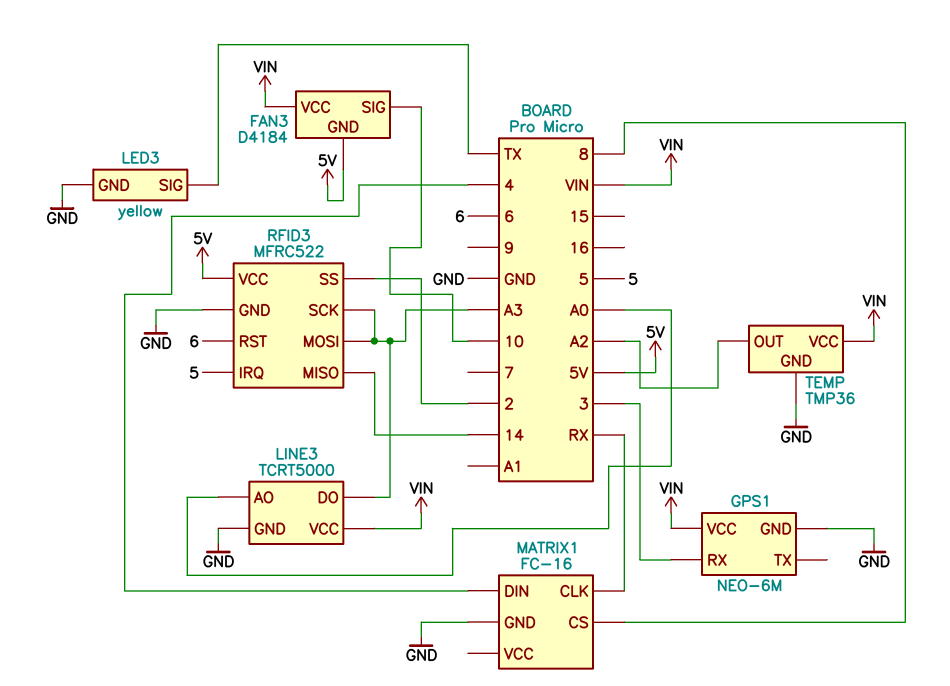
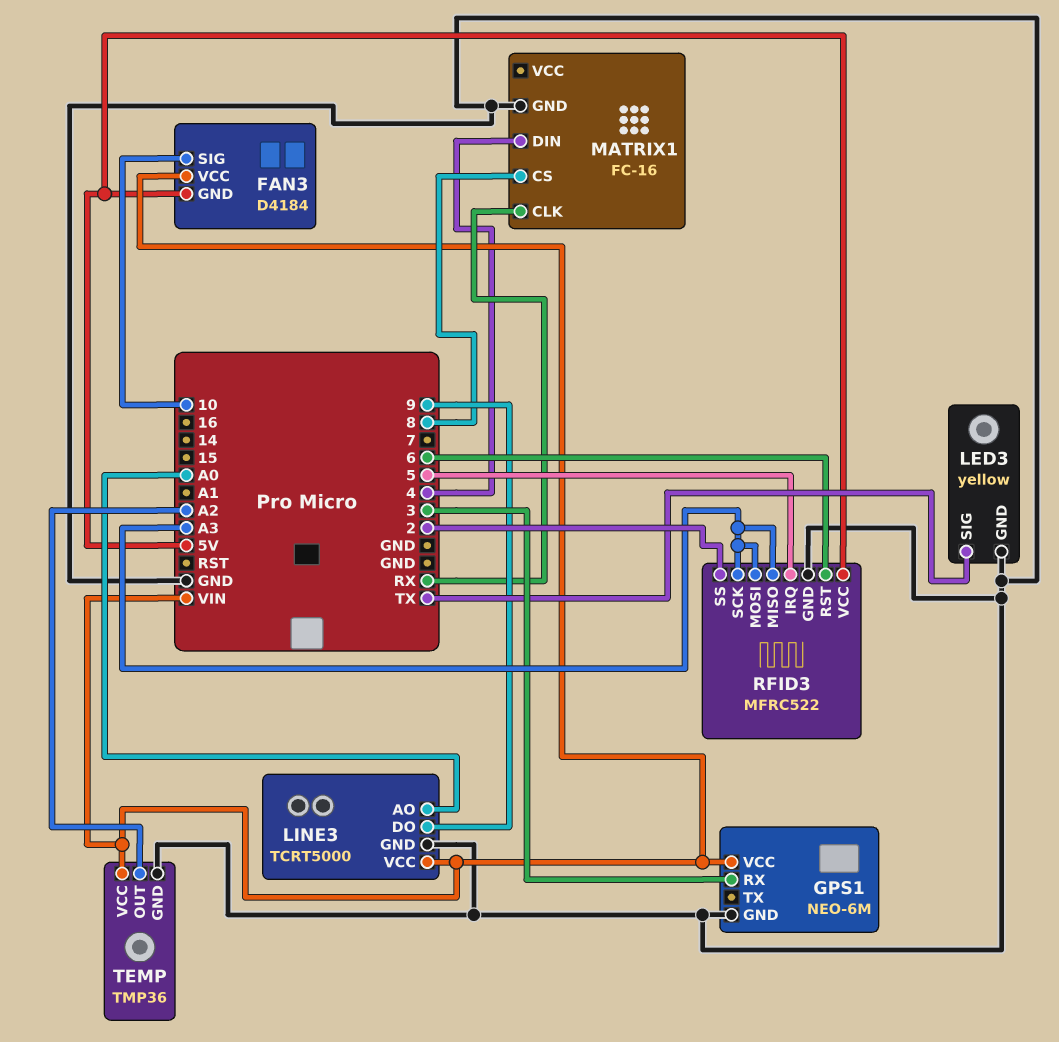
LINE3 pin DO: A3 -> 9
RFID3 pin MISO: 14 -> A3

